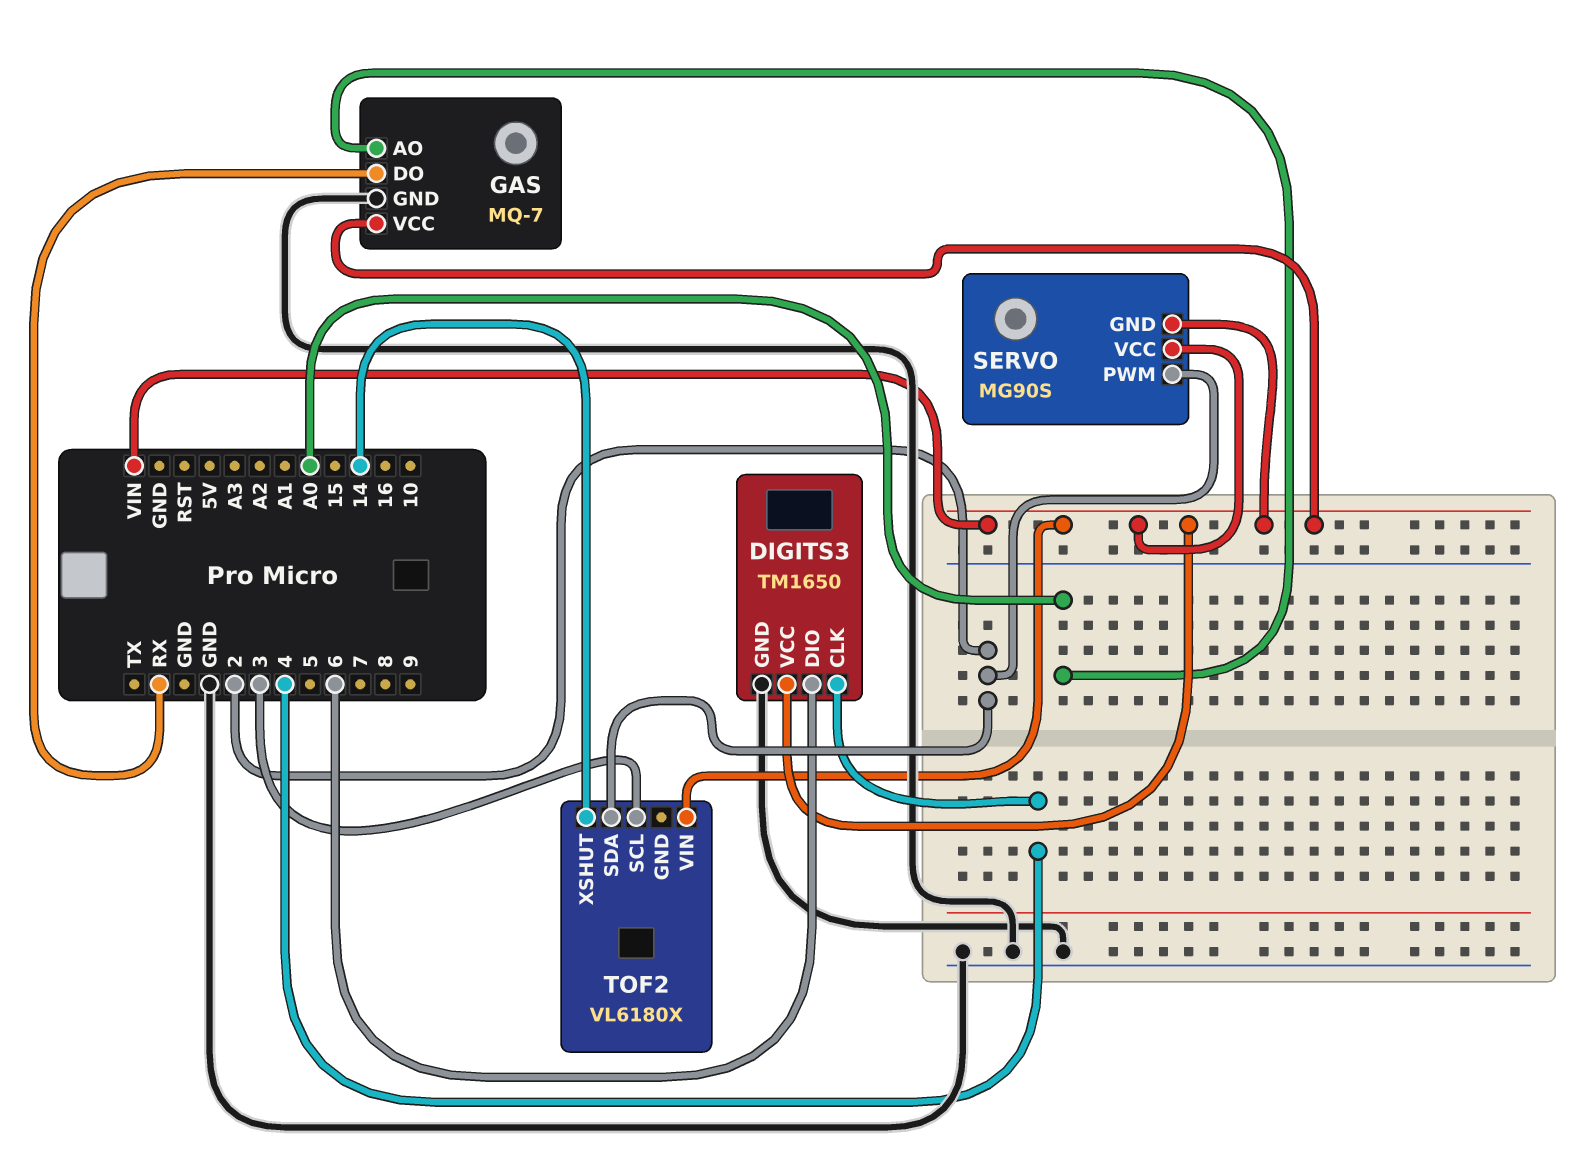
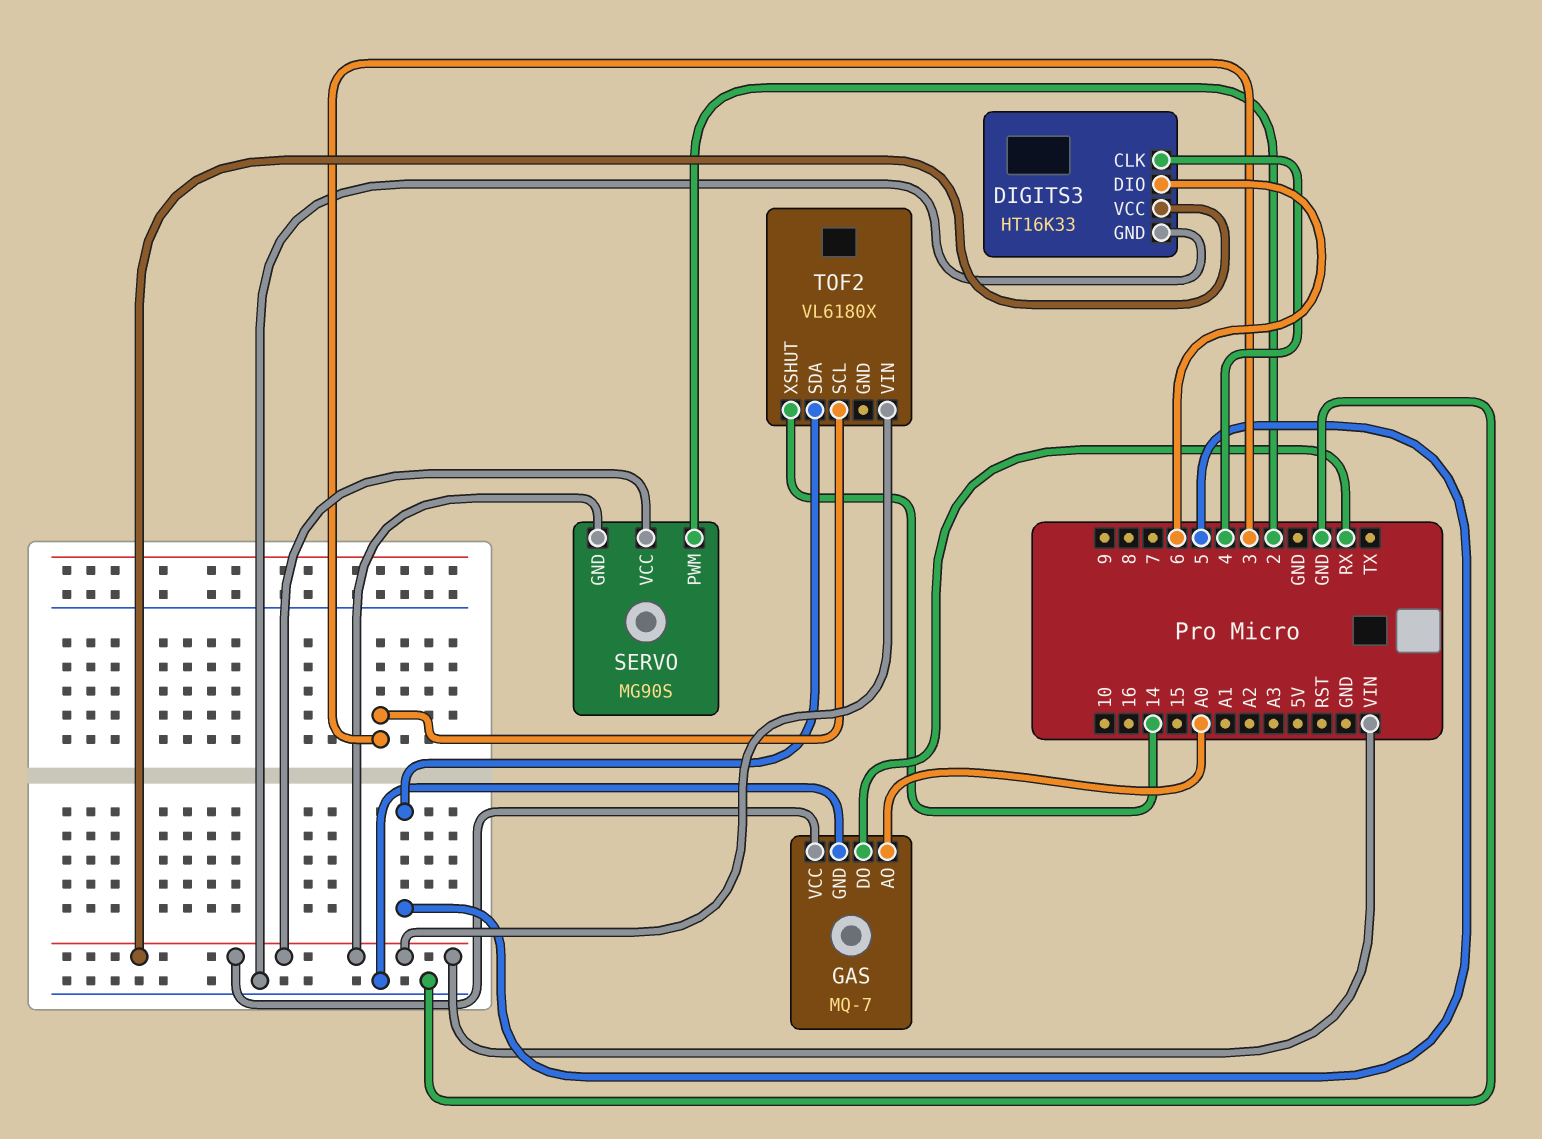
DIGITS3: TM1650 -> HT16K33
TOF2 pin SDA: 2 -> 5

